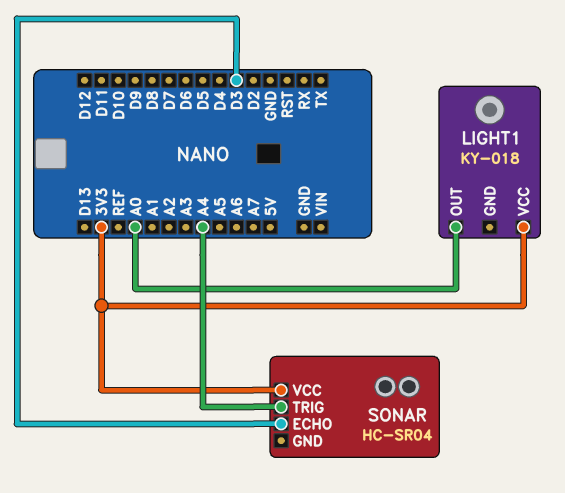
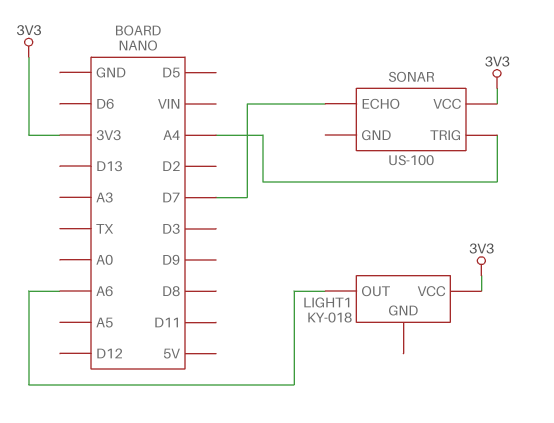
LIGHT1 pin OUT: A0 -> A6
SONAR: HC-SR04 -> US-100
SONAR pin ECHO: D3 -> D7

